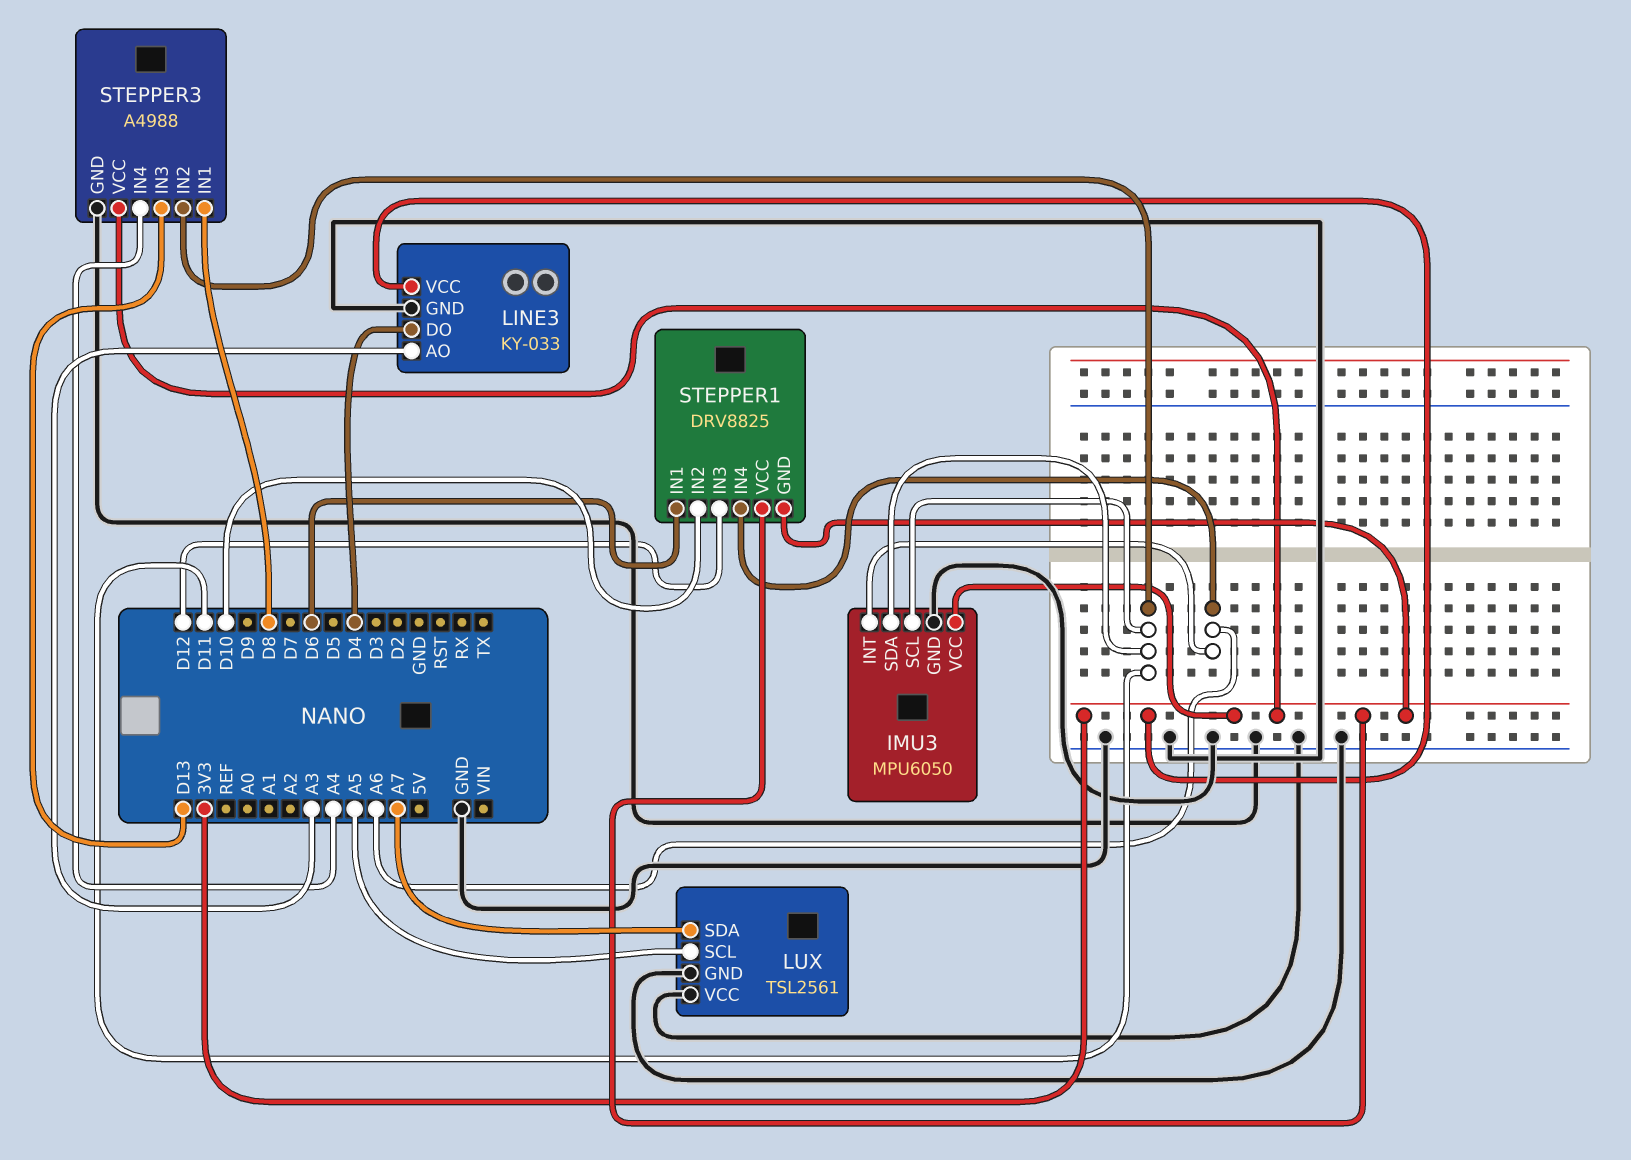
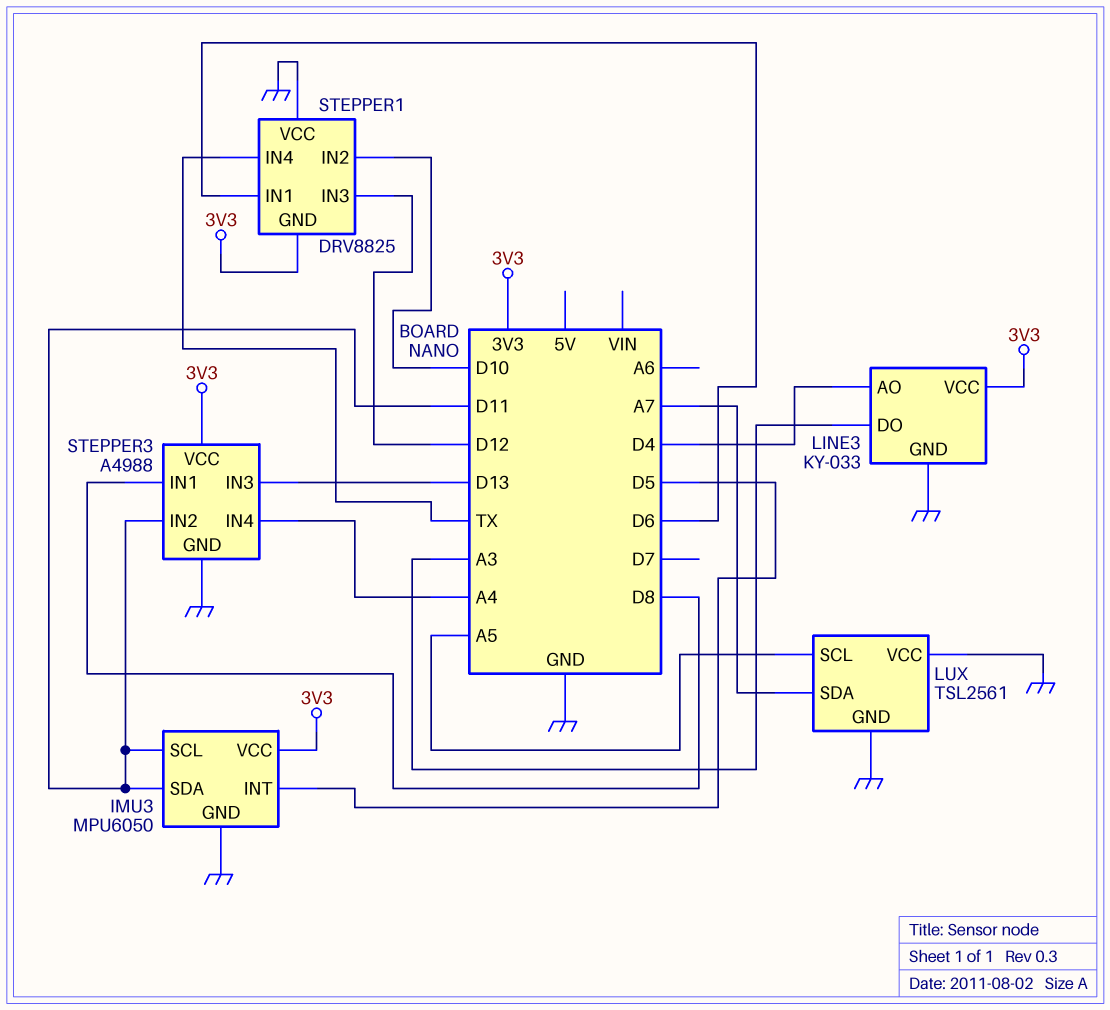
IMU3 pin INT: A6 -> D5
LINE3 pin AO: A3 -> D4
LINE3 pin DO: D4 -> A3
STEPPER1 pin IN4: A6 -> TX
STEPPER1 pin VCC: 3V3 -> GND

